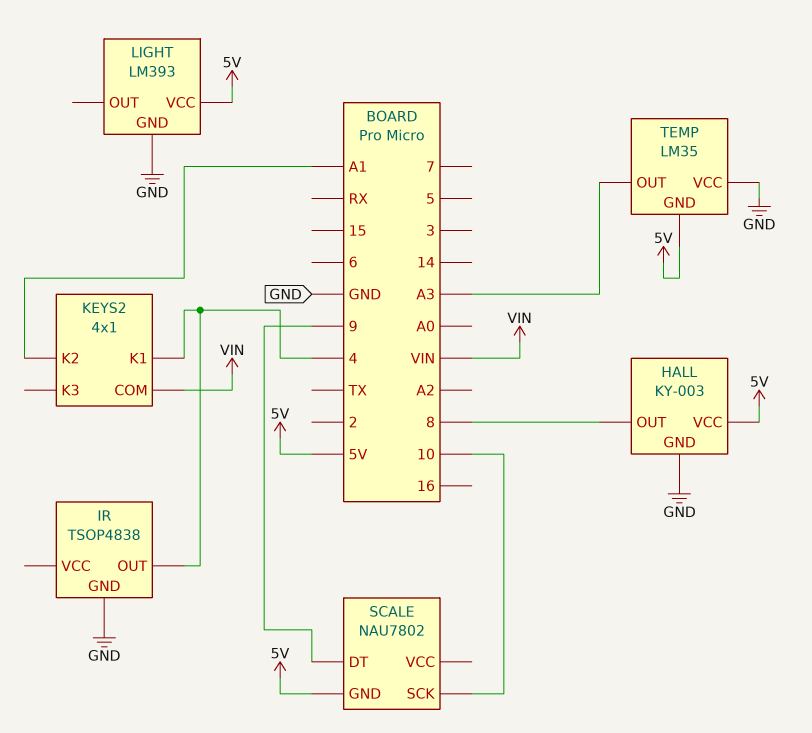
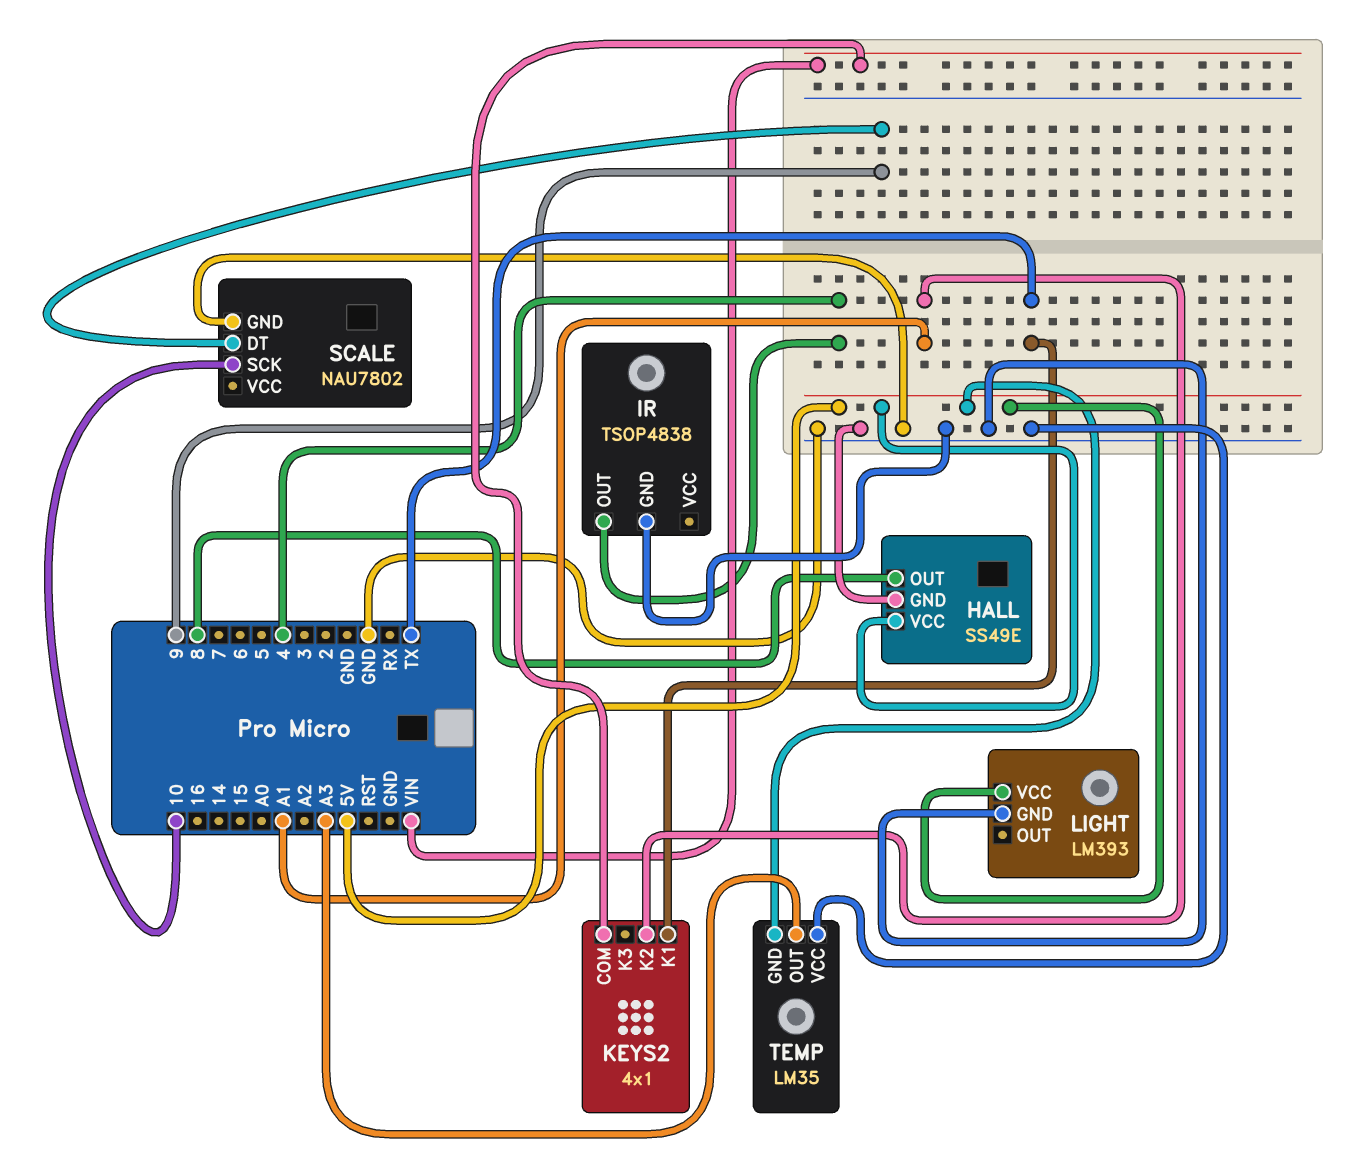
HALL: KY-003 -> SS49E
KEYS2 pin K1: 4 -> TX
SCALE pin GND: 5V -> GND

